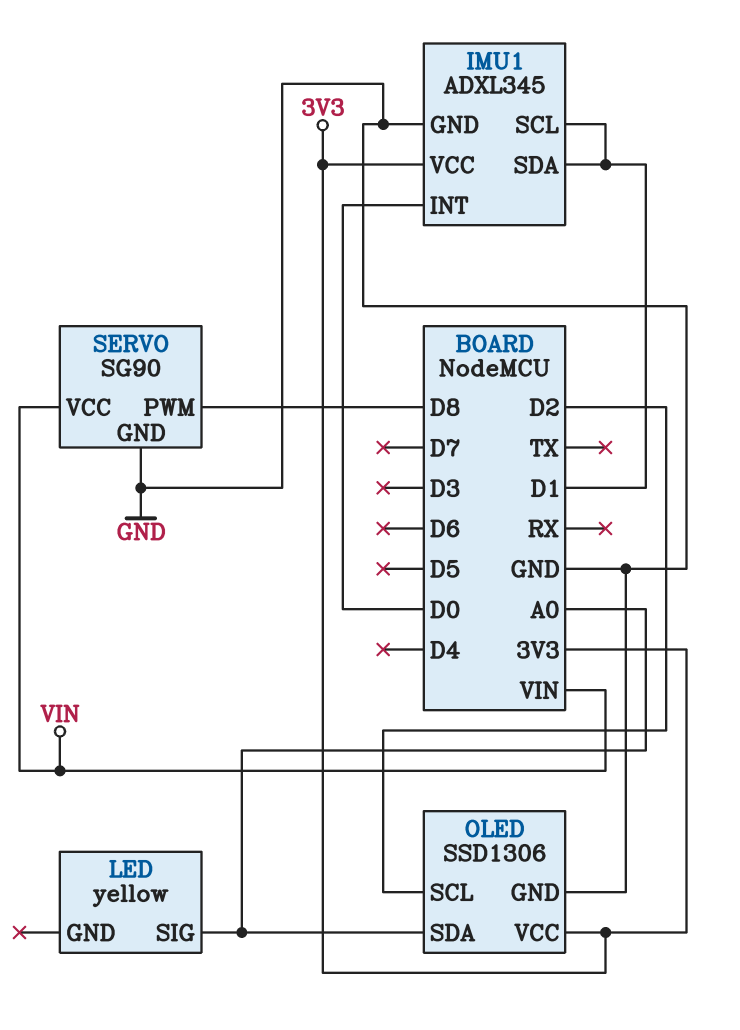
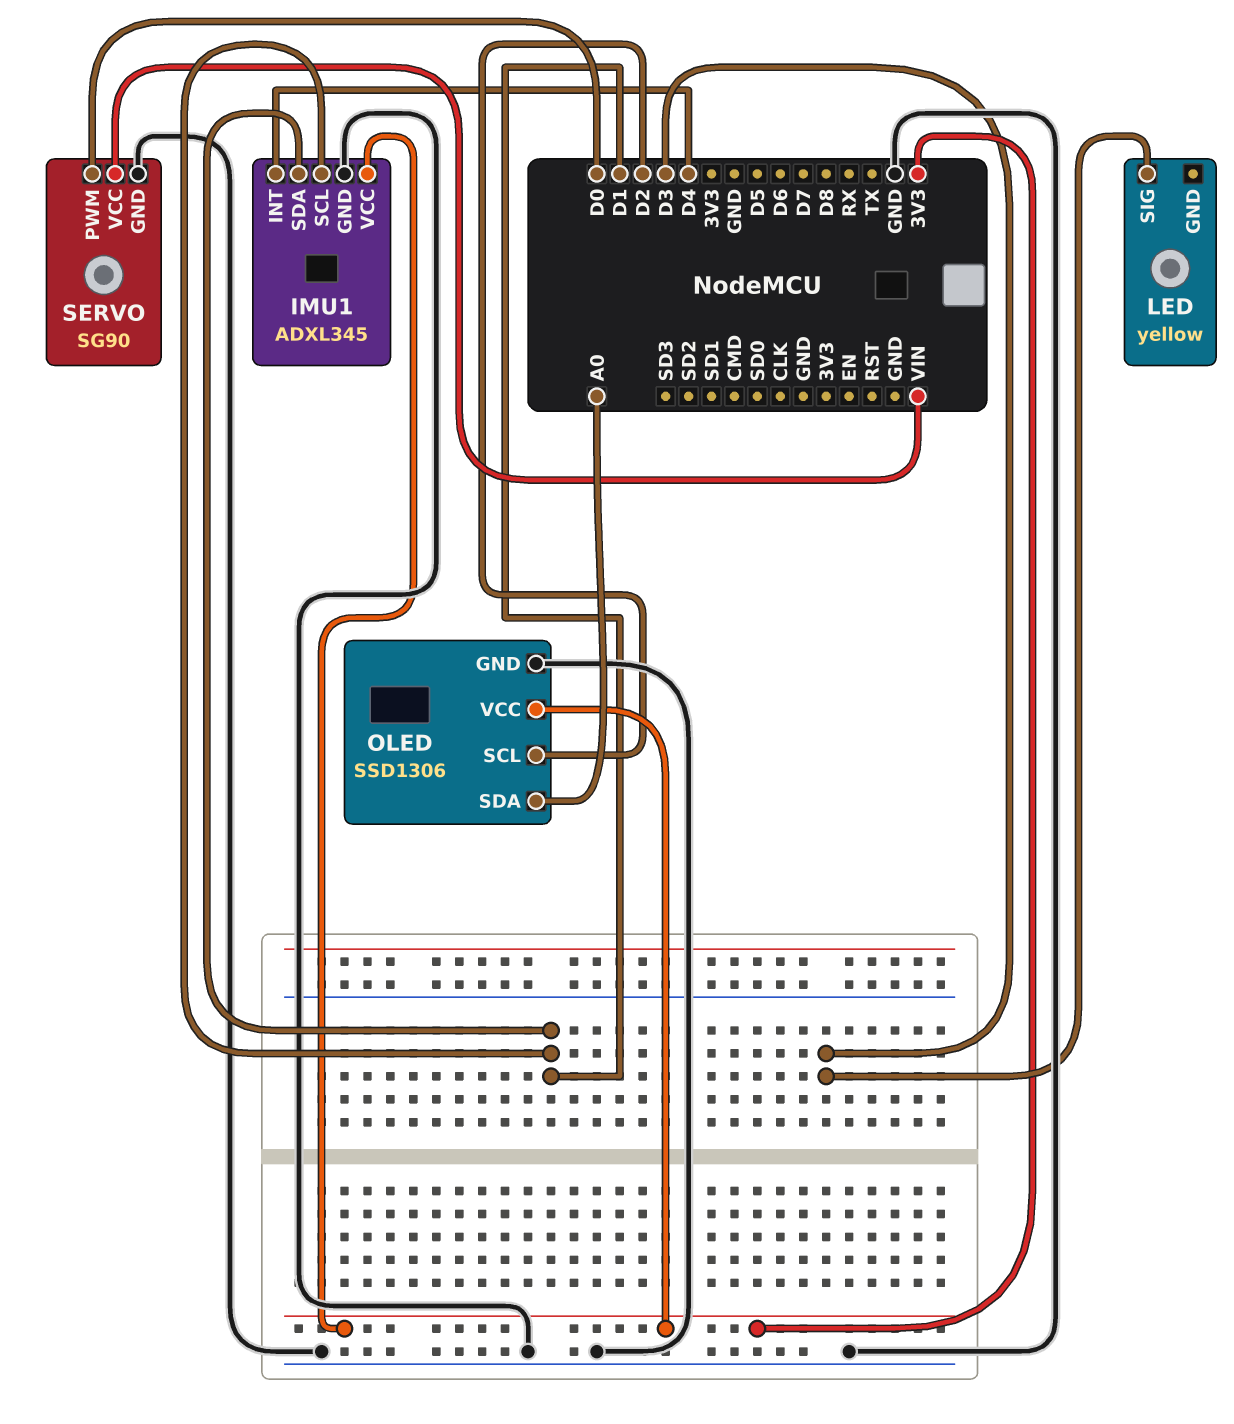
IMU1 pin INT: D0 -> D4
LED pin SIG: A0 -> D3
SERVO pin PWM: D8 -> D0

